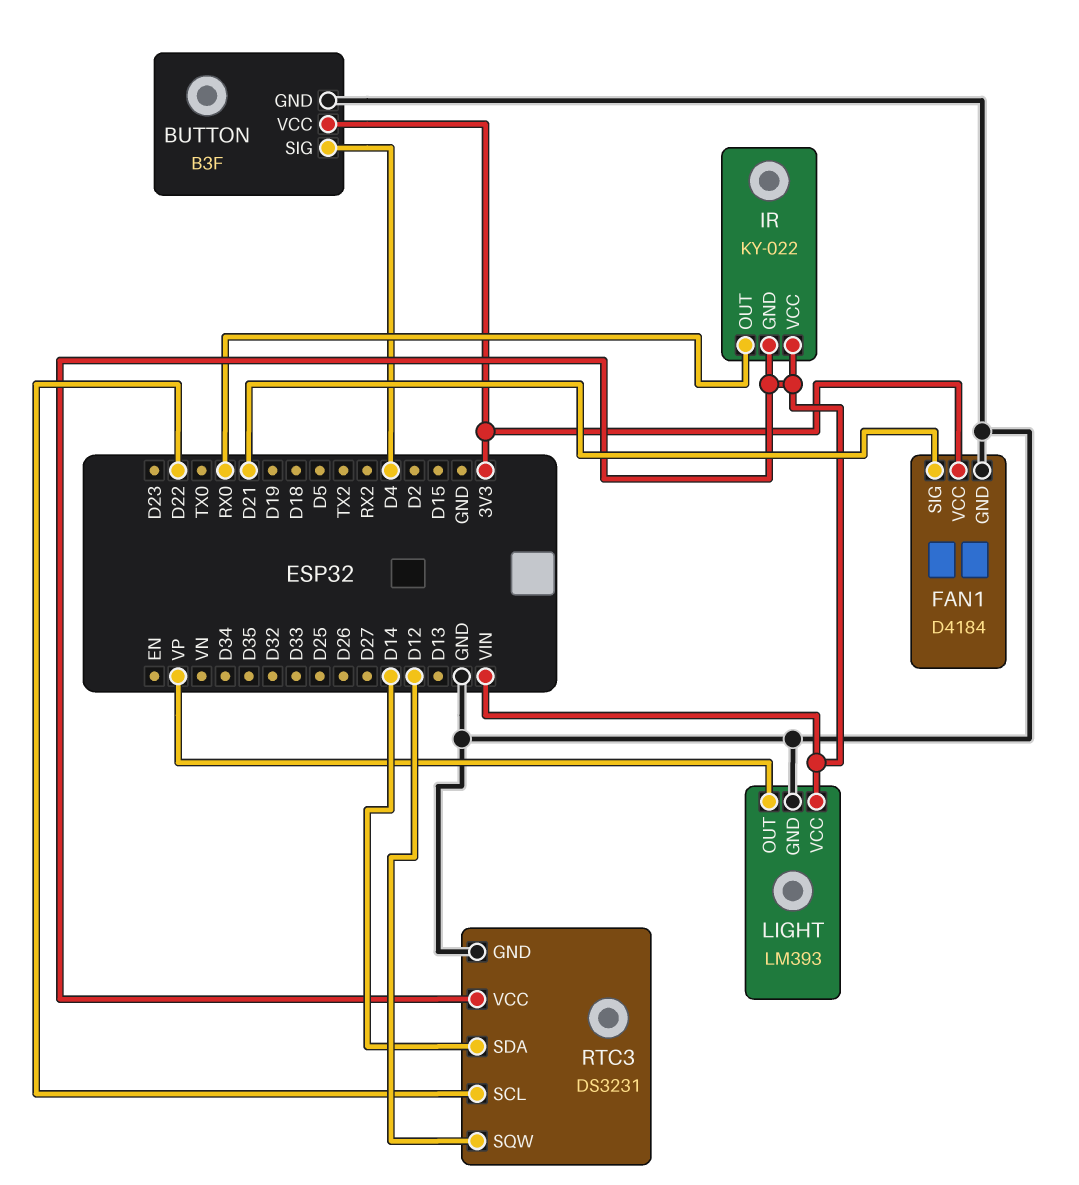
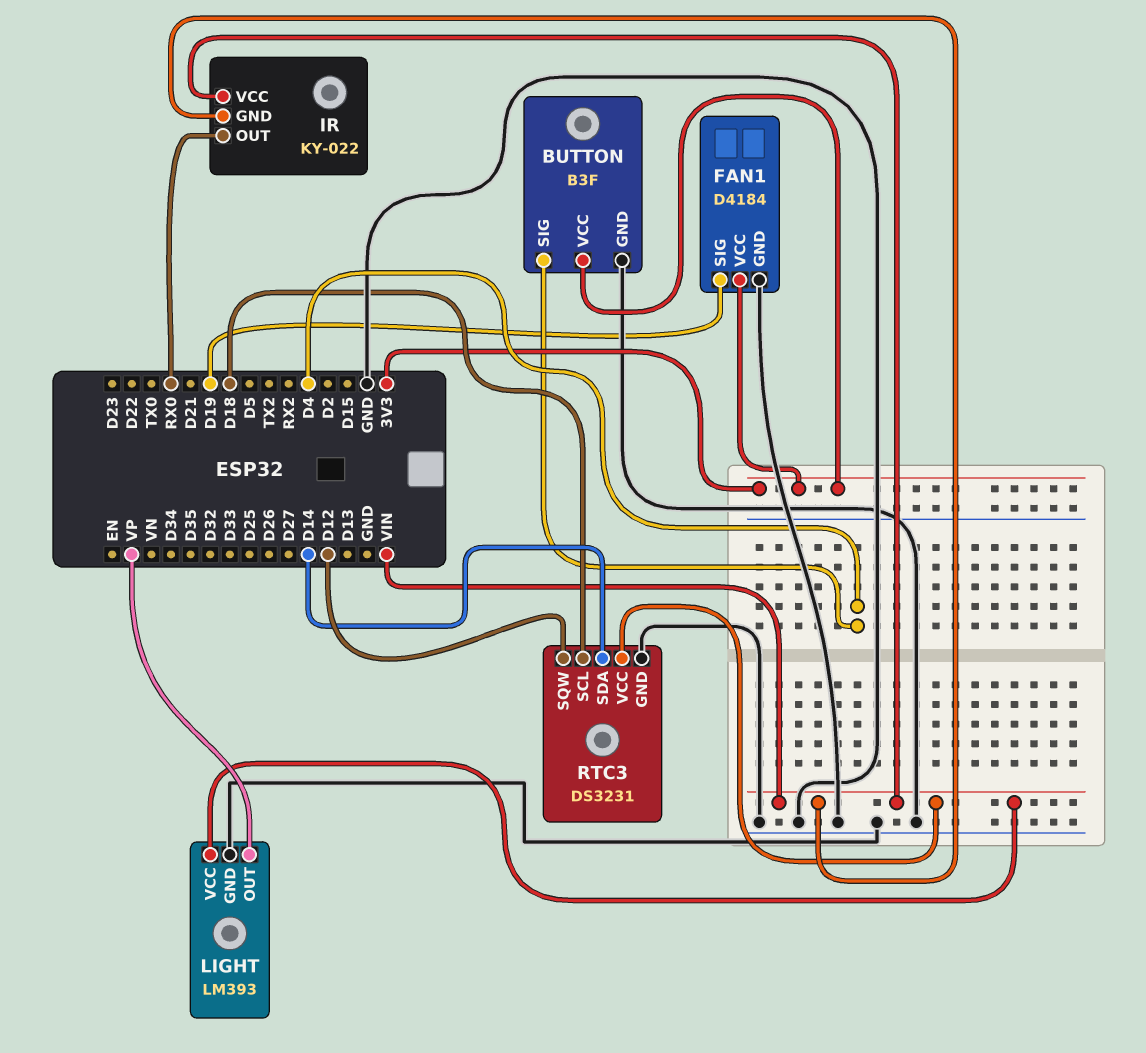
FAN1 pin SIG: D21 -> D19
RTC3 pin SCL: D22 -> D18

